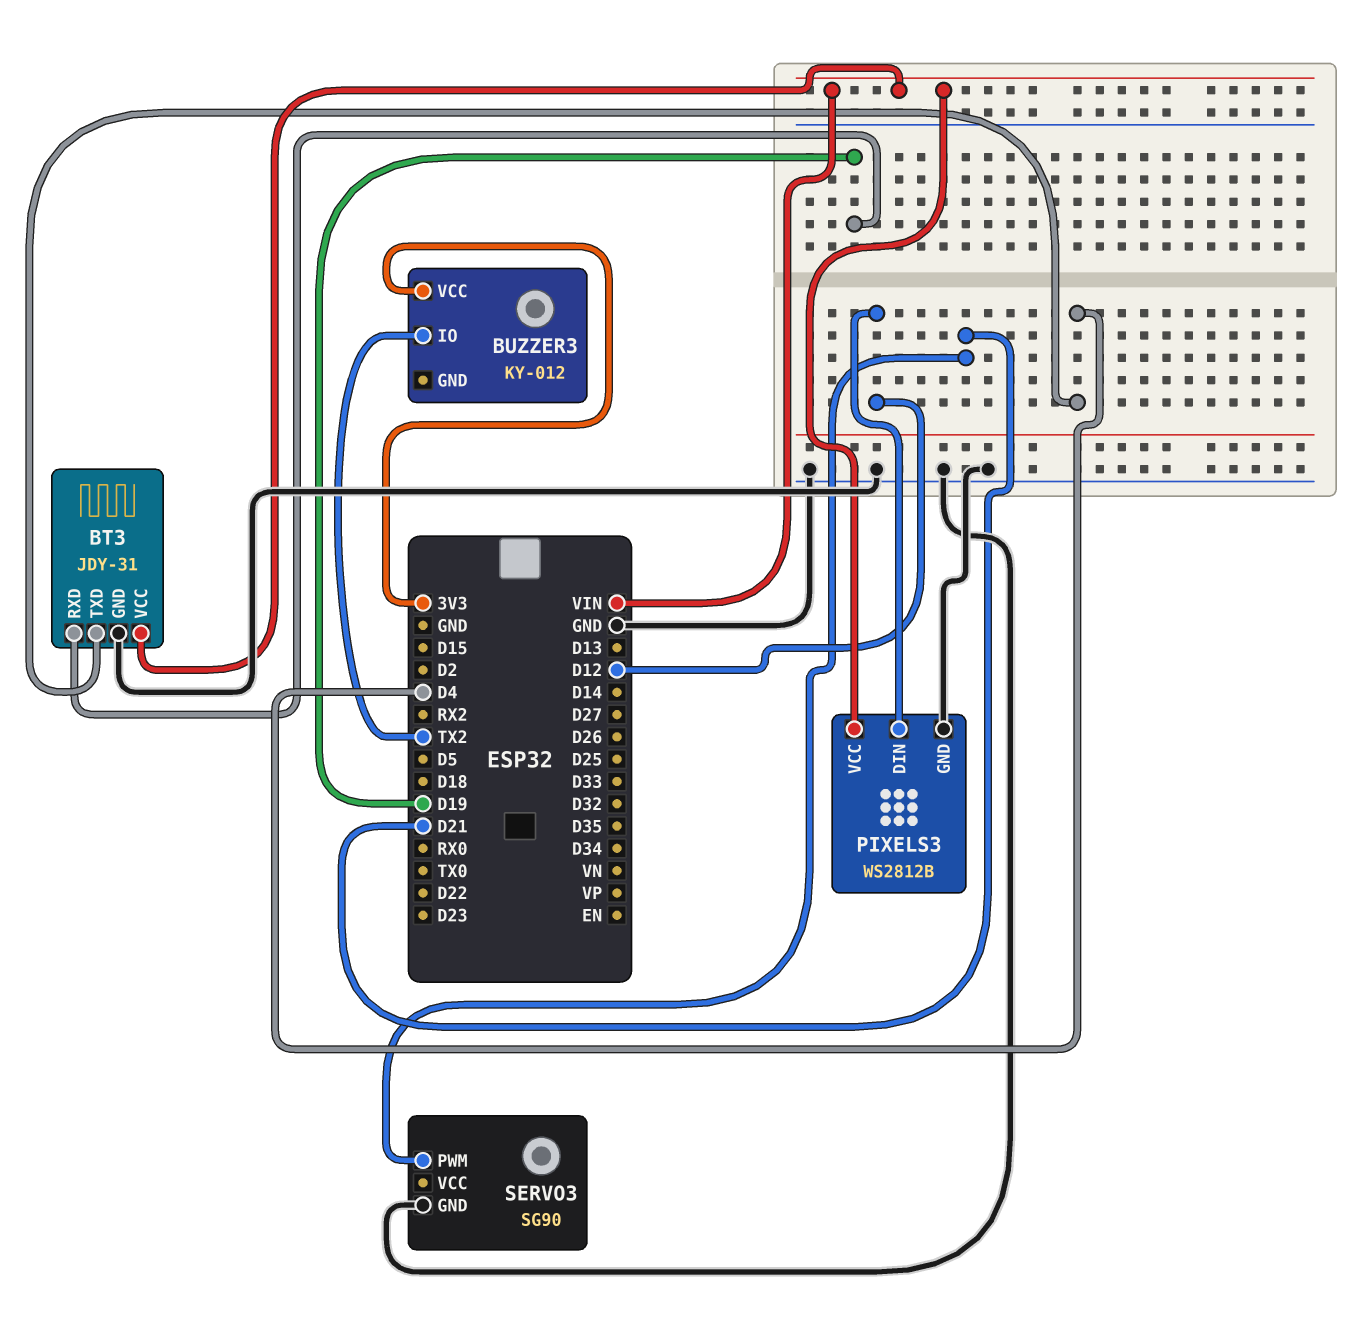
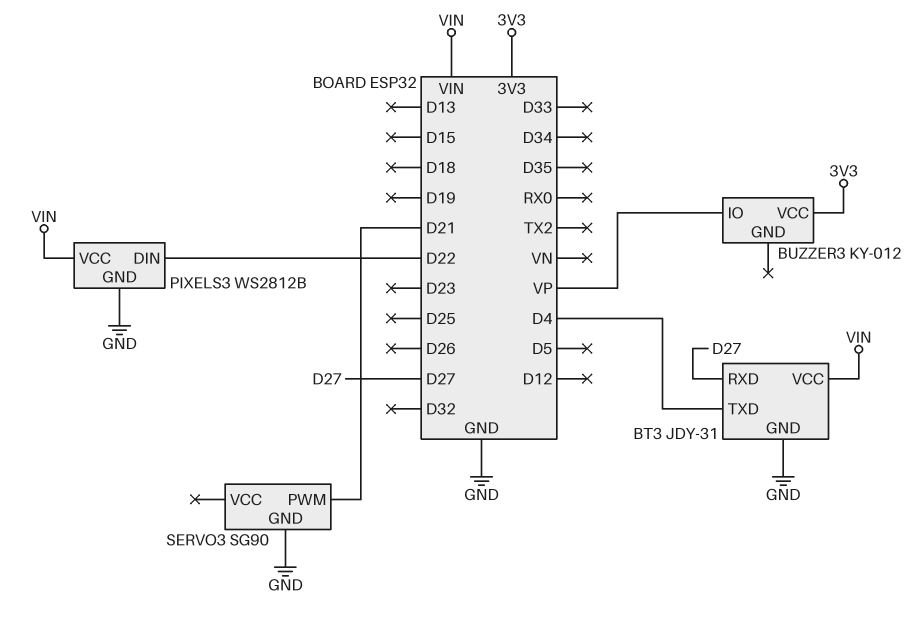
BT3 pin RXD: D19 -> D27
BUZZER3 pin IO: TX2 -> VP
PIXELS3 pin DIN: D12 -> D22

